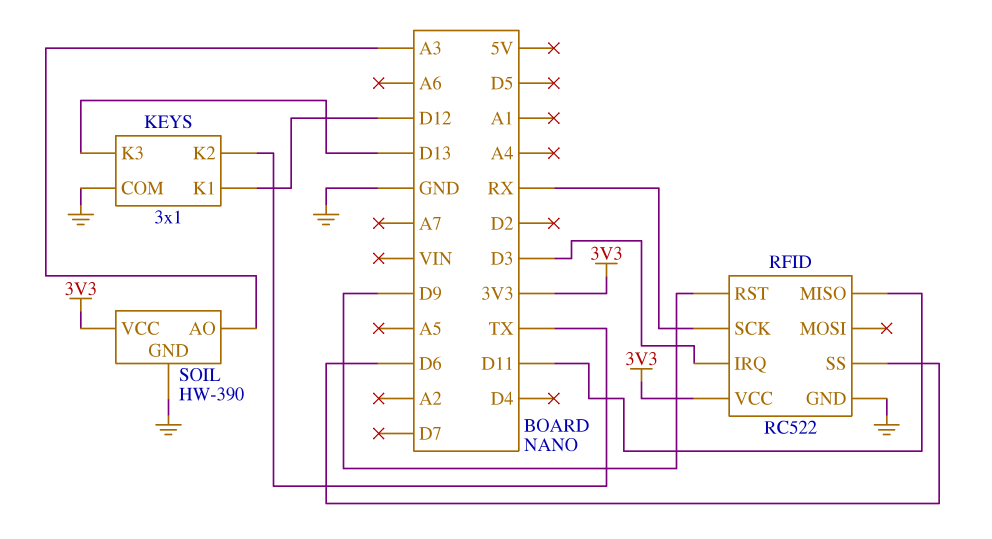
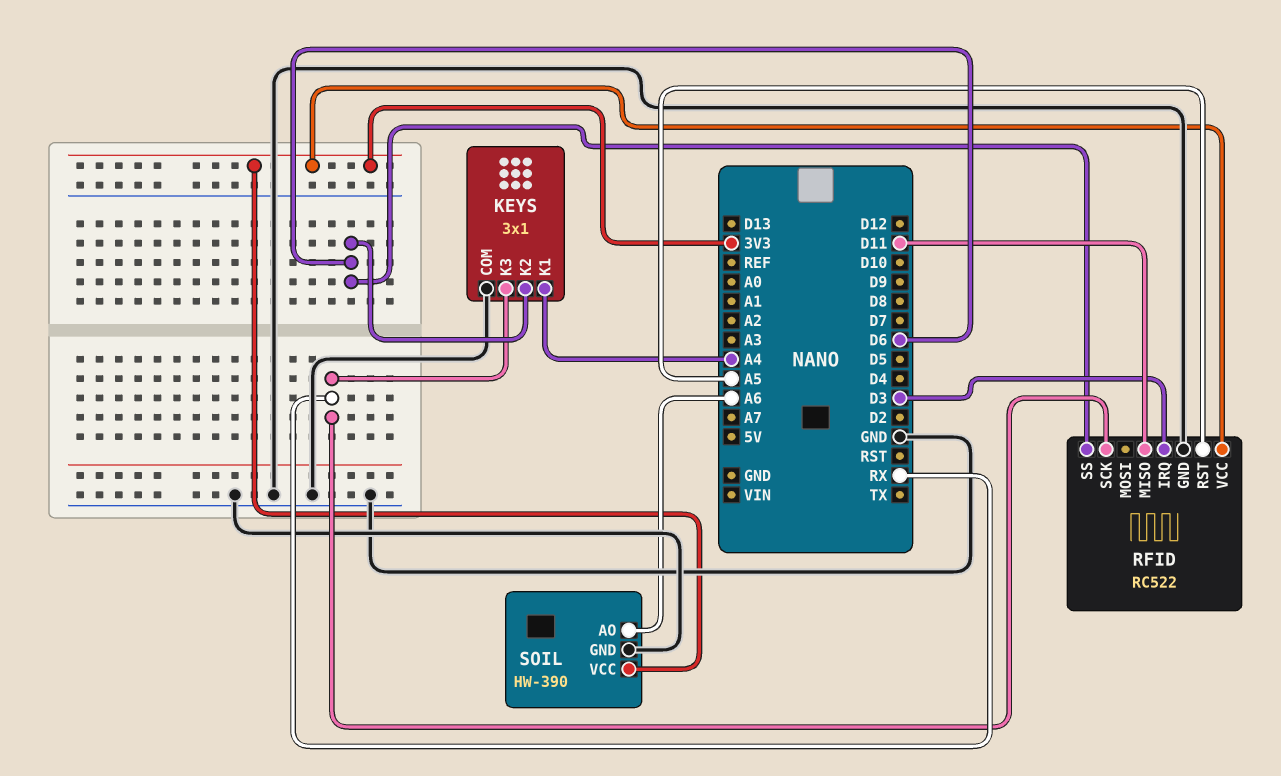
KEYS pin K1: D12 -> A4
KEYS pin K2: TX -> D6
KEYS pin K3: D13 -> RX
RFID pin RST: D9 -> A5
SOIL pin AO: A3 -> A6

